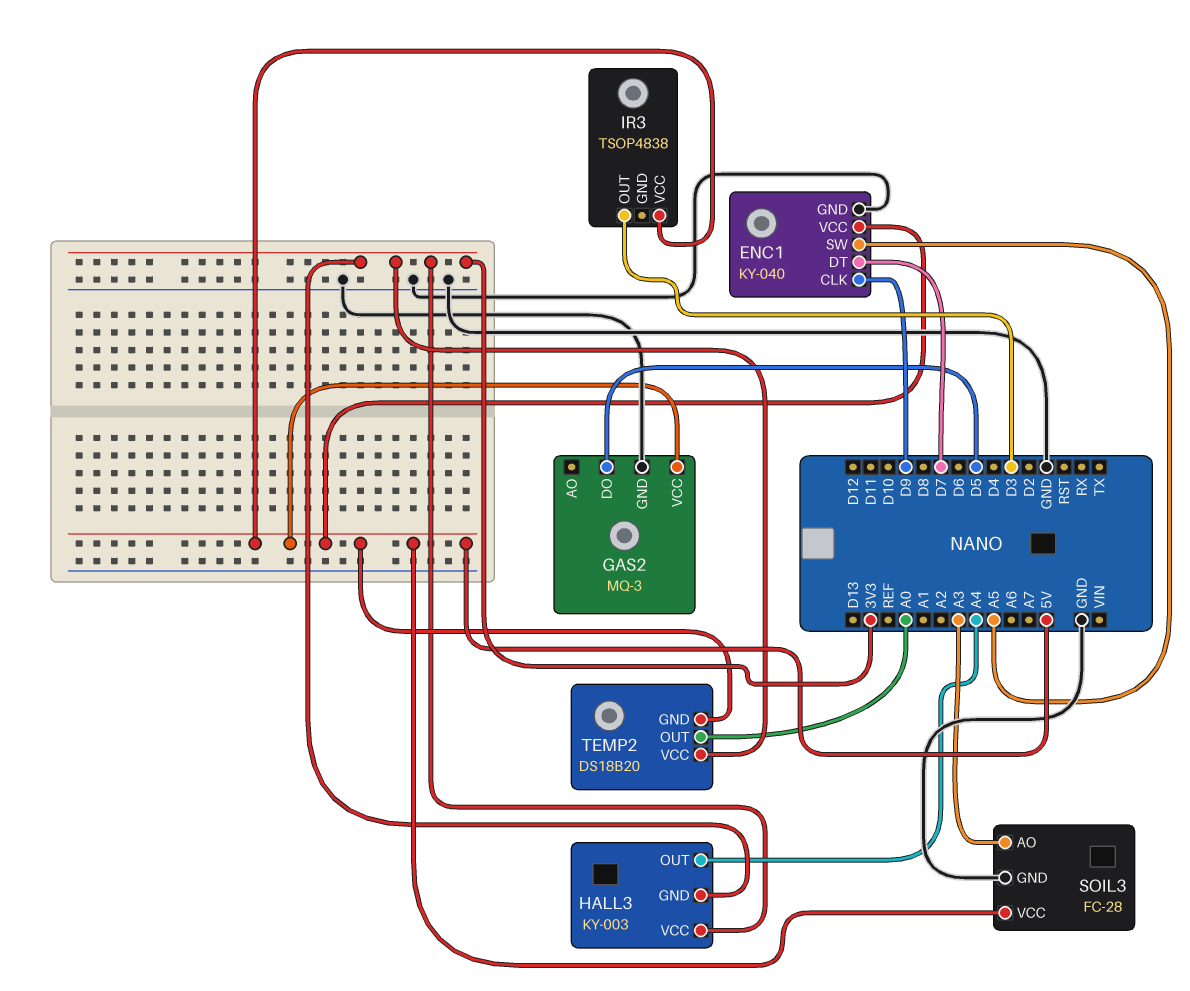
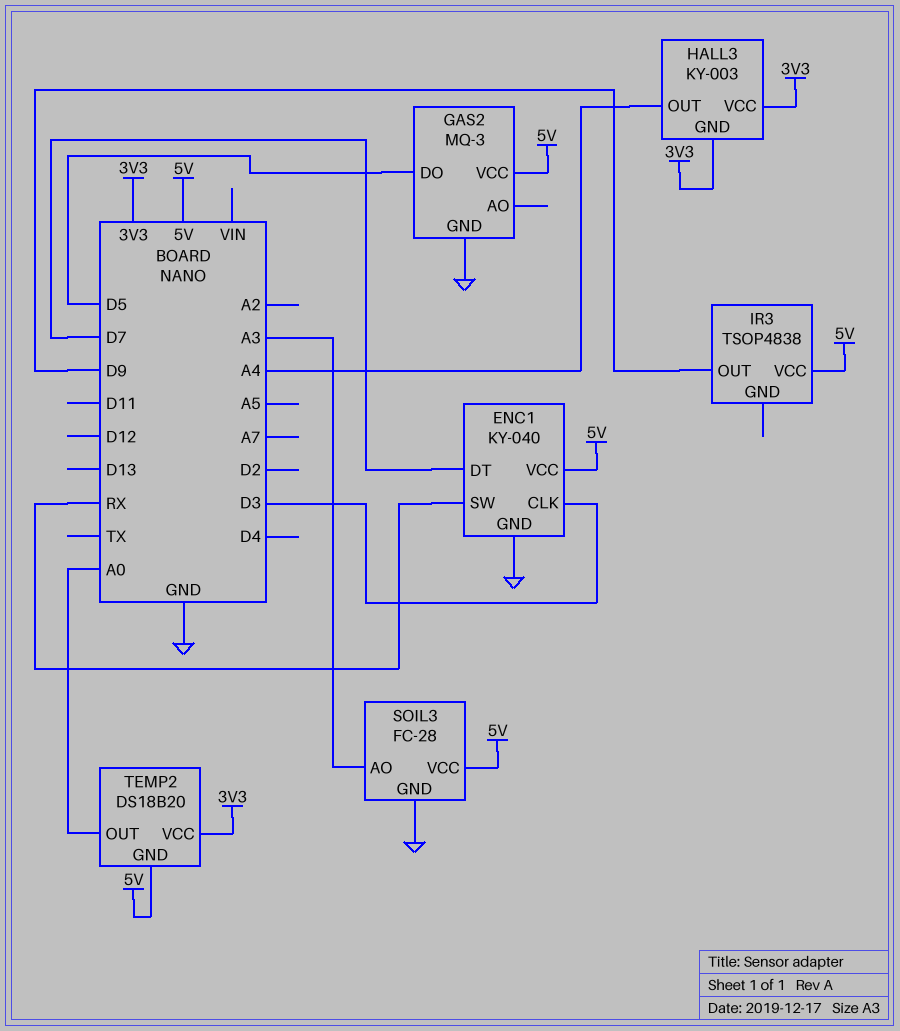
ENC1 pin CLK: D9 -> D3
ENC1 pin SW: A5 -> RX
IR3 pin OUT: D3 -> D9

